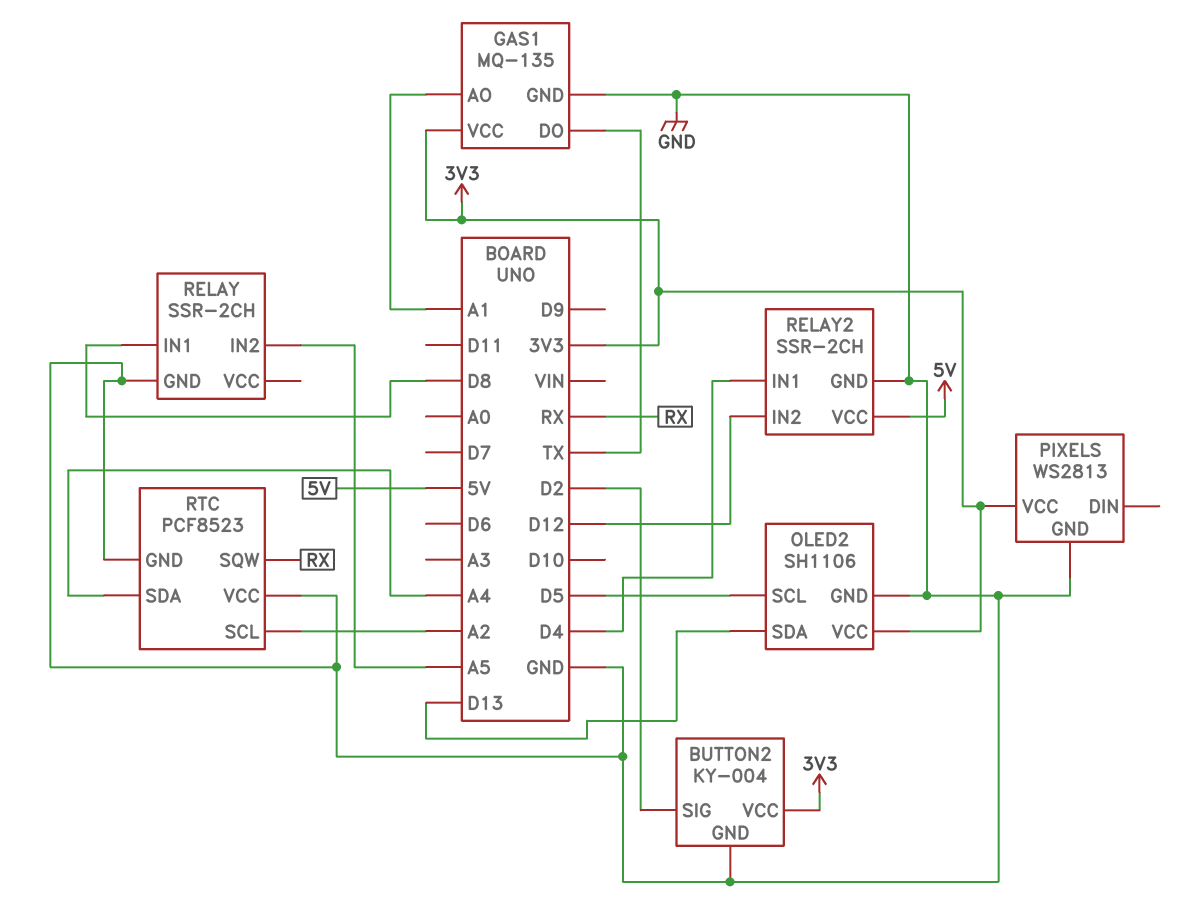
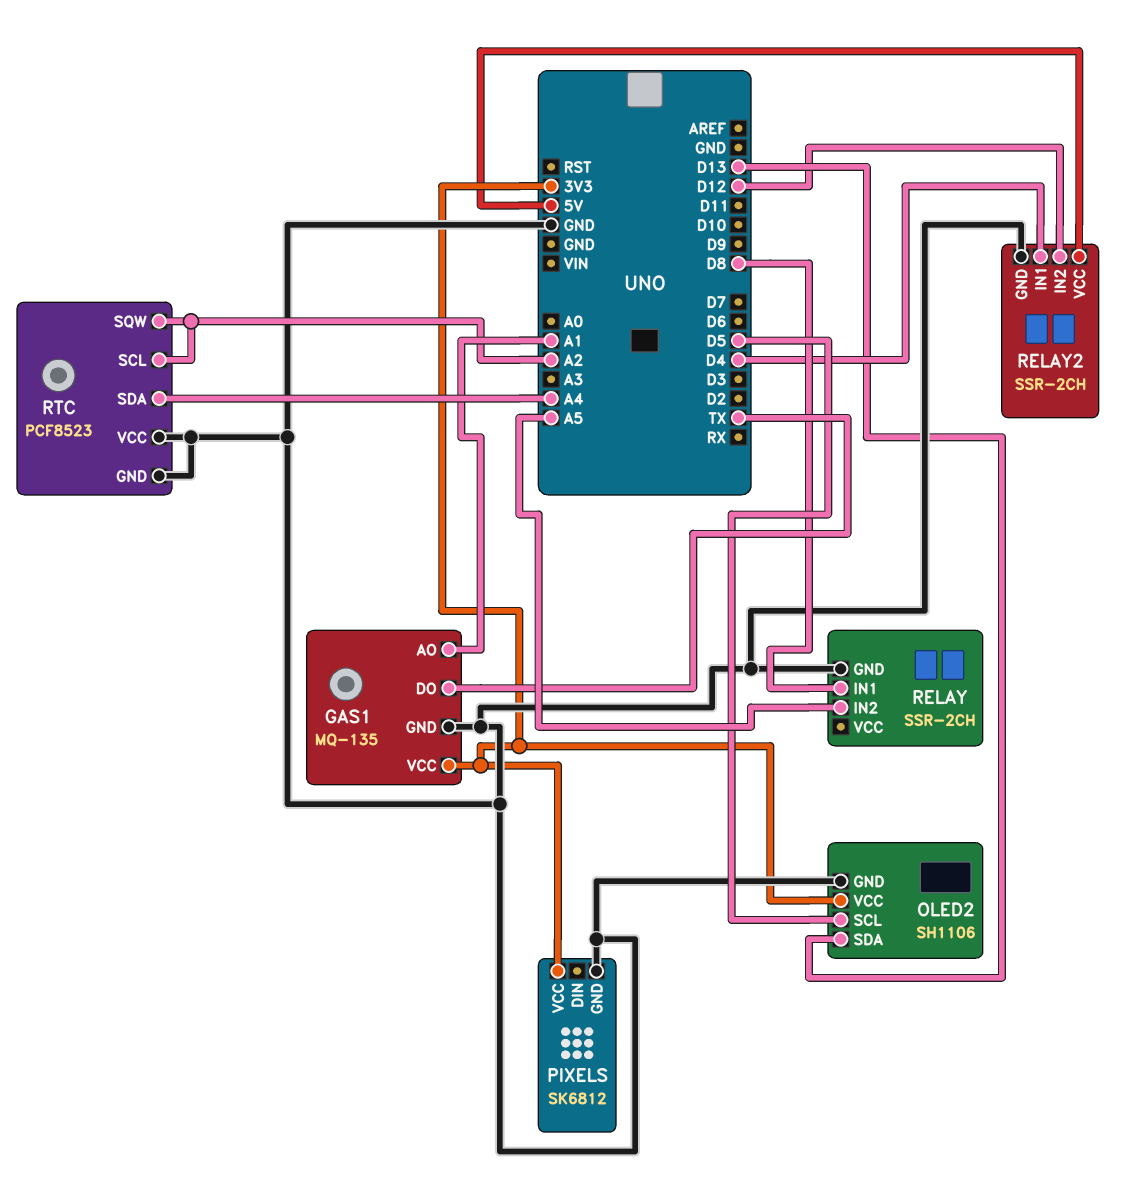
BUTTON2: KY-004 -> none
BUTTON2 pin GND: GND -> none
BUTTON2 pin SIG: D2 -> none
BUTTON2 pin VCC: 3V3 -> none
PIXELS: WS2813 -> SK6812
RTC pin SQW: RX -> A2

